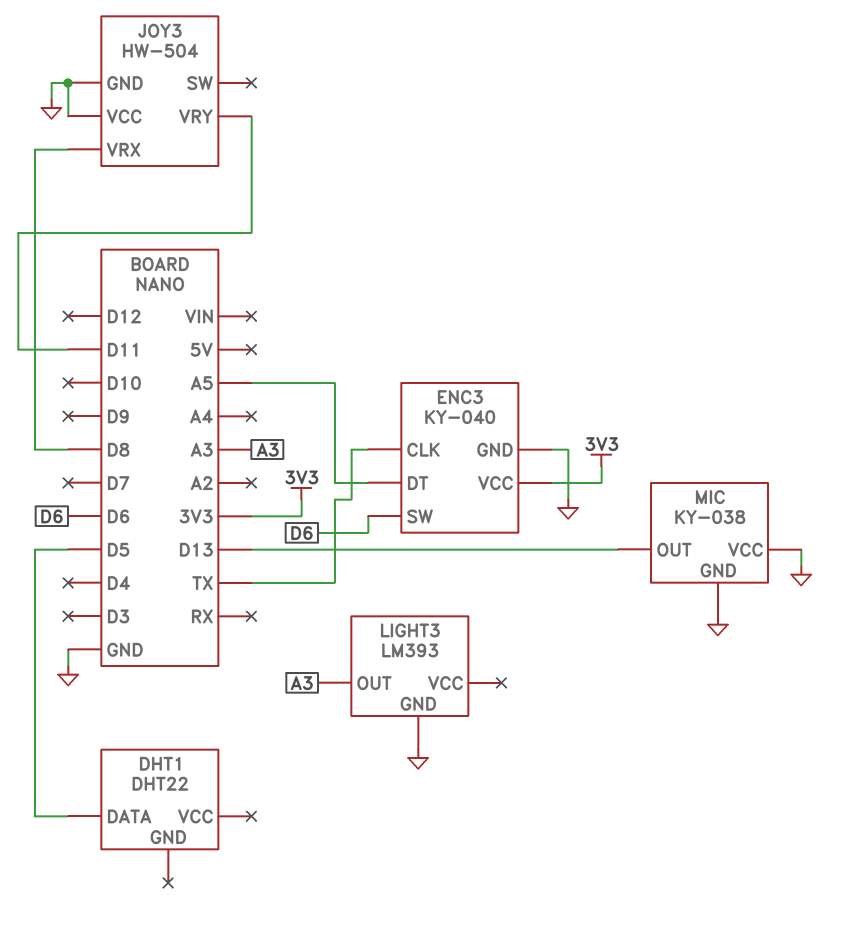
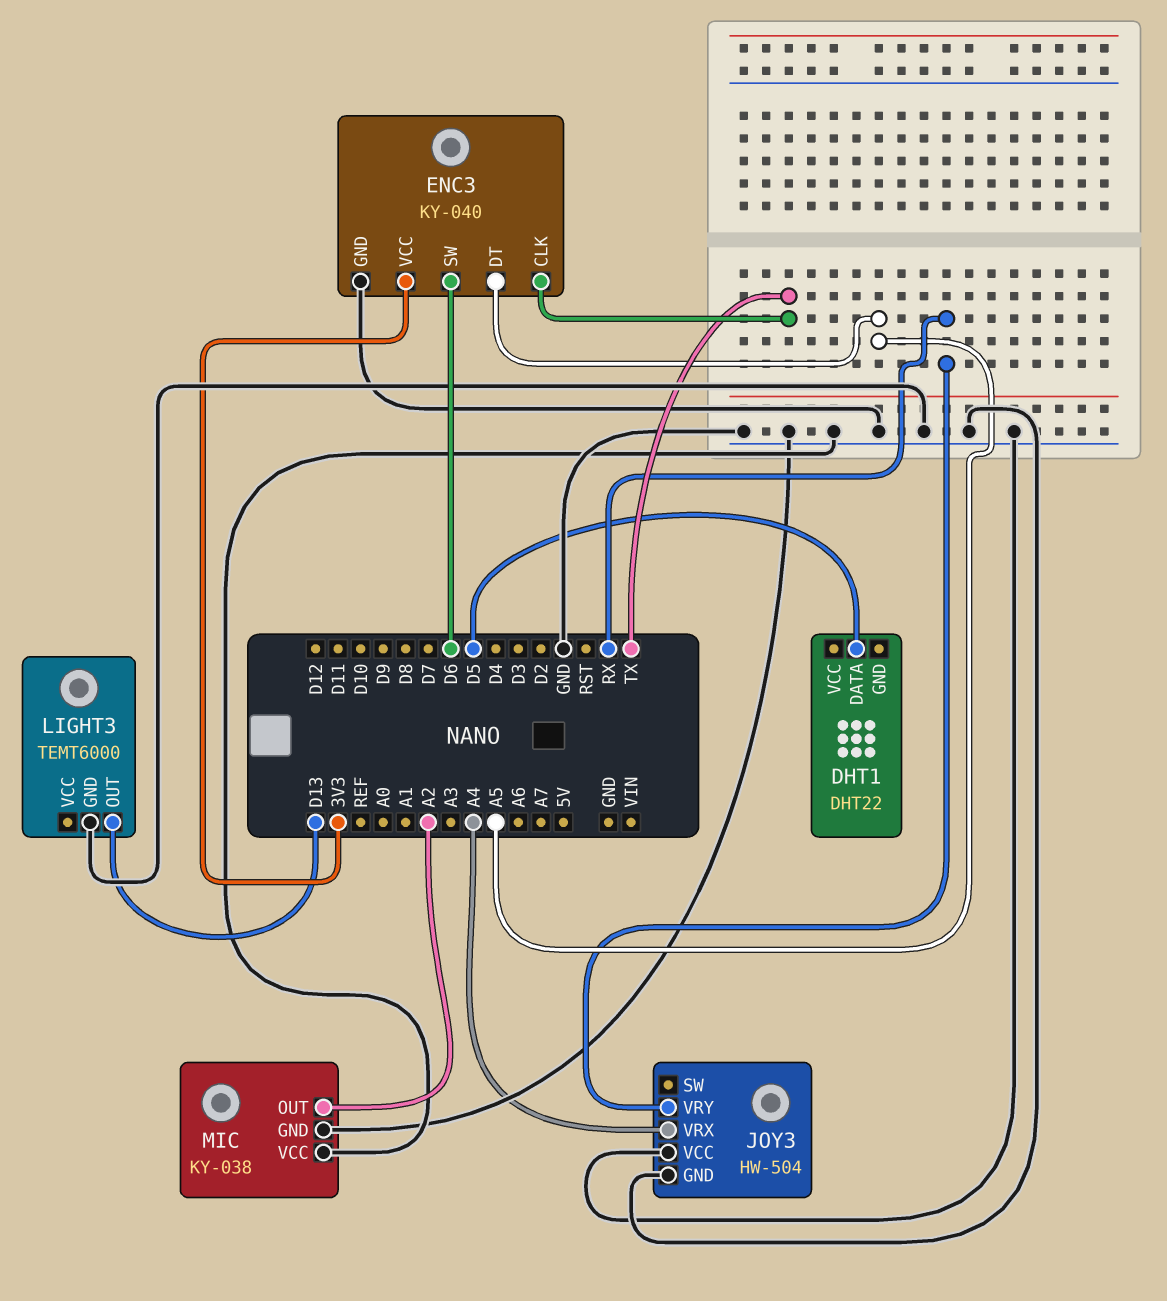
JOY3 pin VRX: D8 -> A4
JOY3 pin VRY: D11 -> RX
LIGHT3: LM393 -> TEMT6000
LIGHT3 pin OUT: A3 -> D13
MIC pin OUT: D13 -> A2

